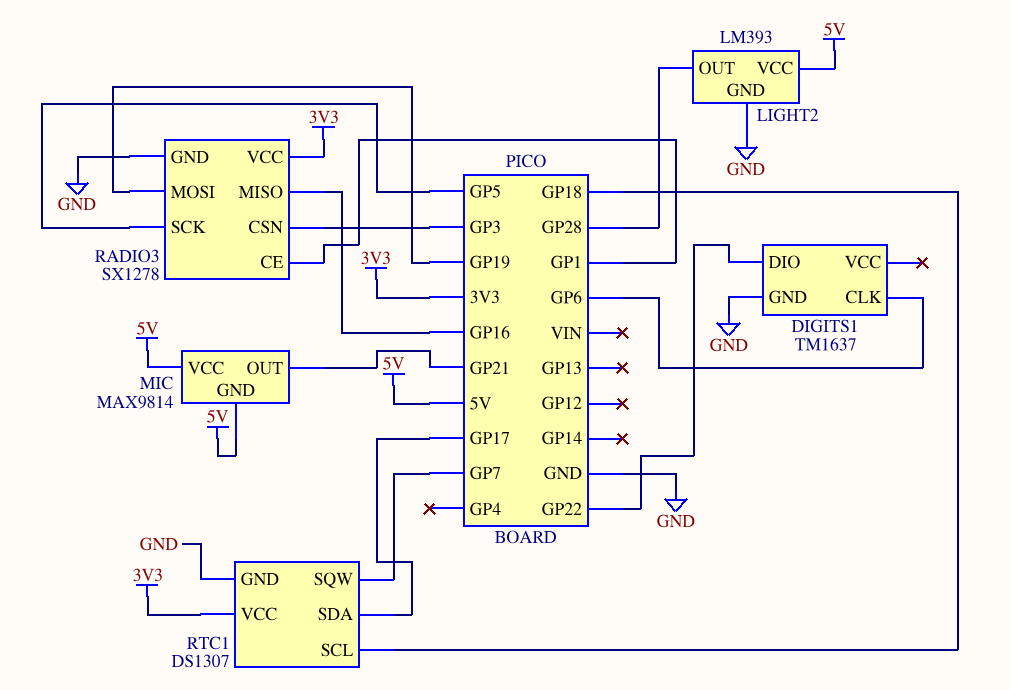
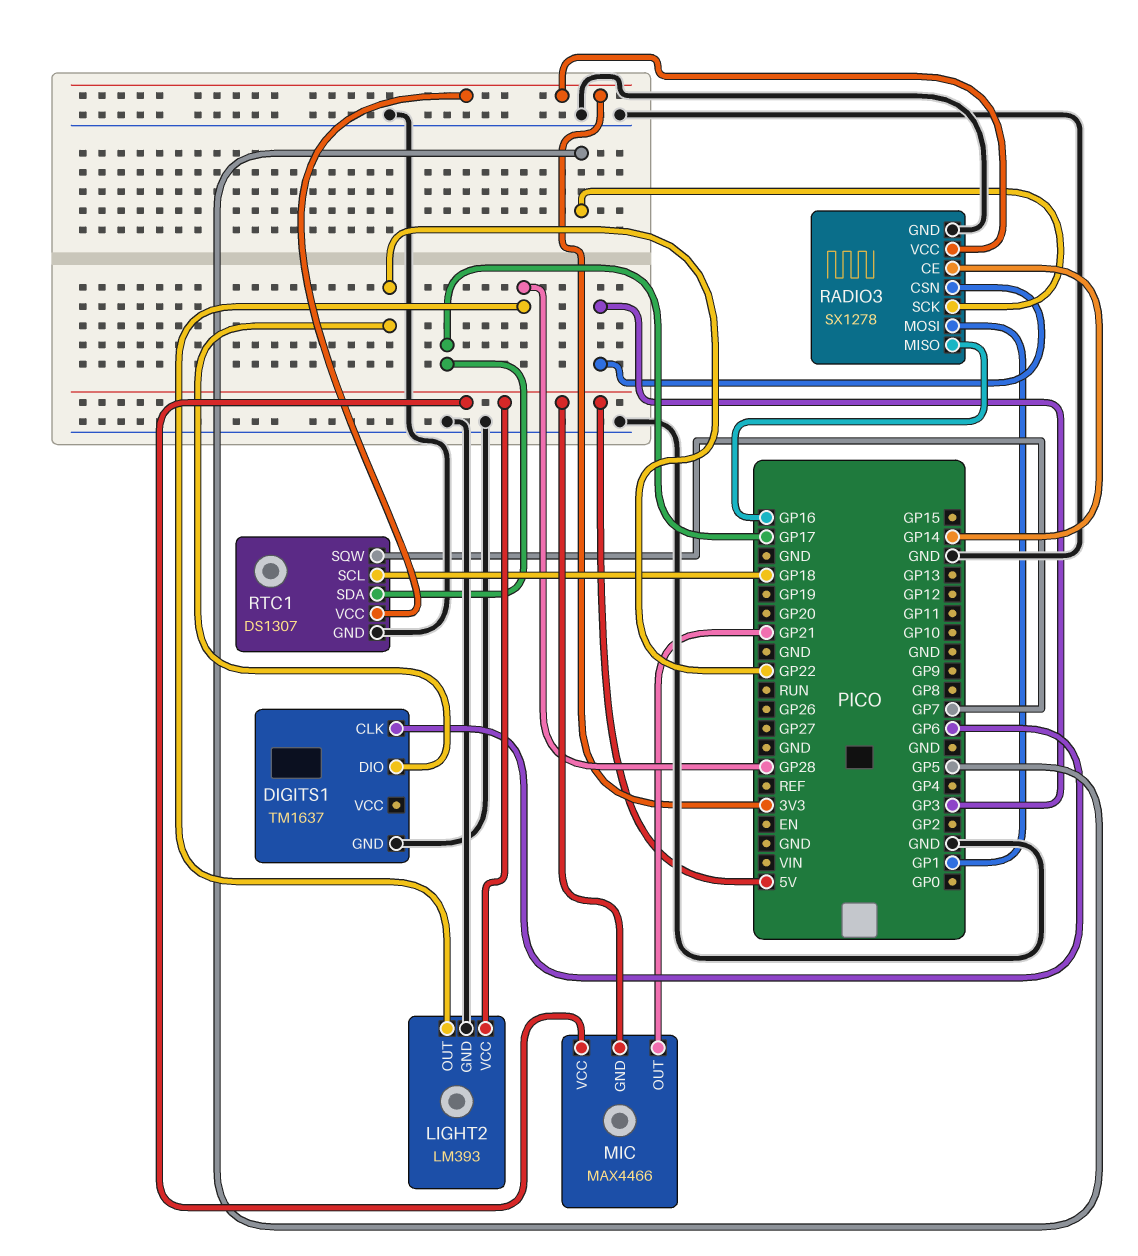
MIC: MAX9814 -> MAX4466
RADIO3 pin CE: GP1 -> GP14
RADIO3 pin MOSI: GP19 -> GP1

